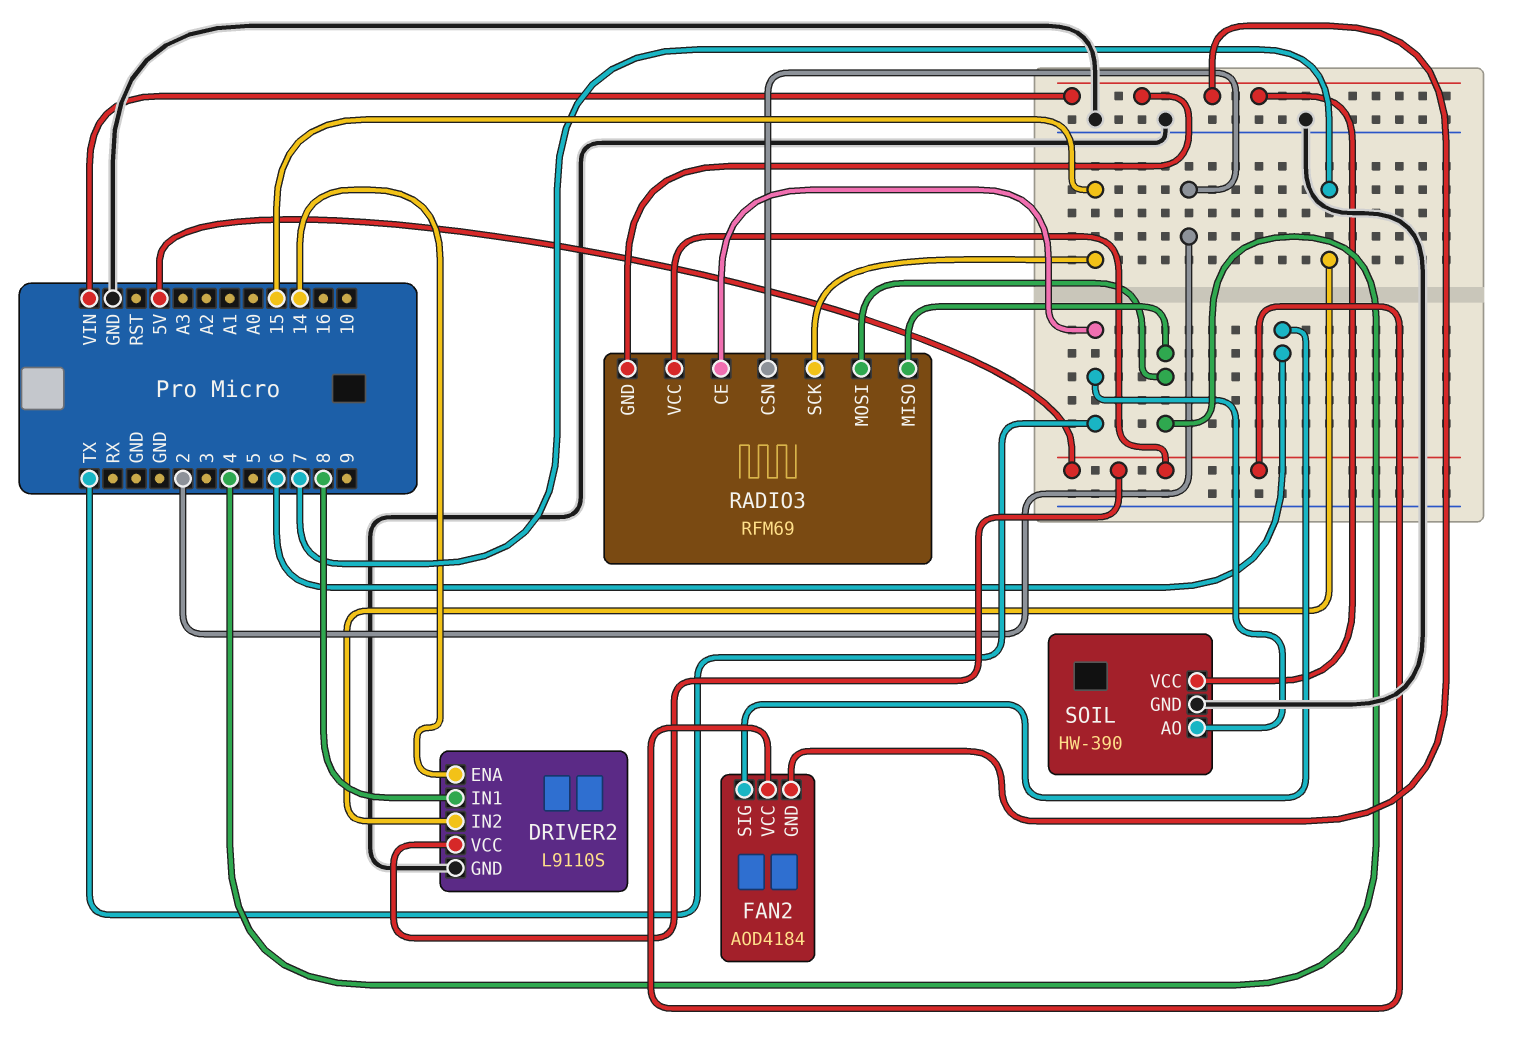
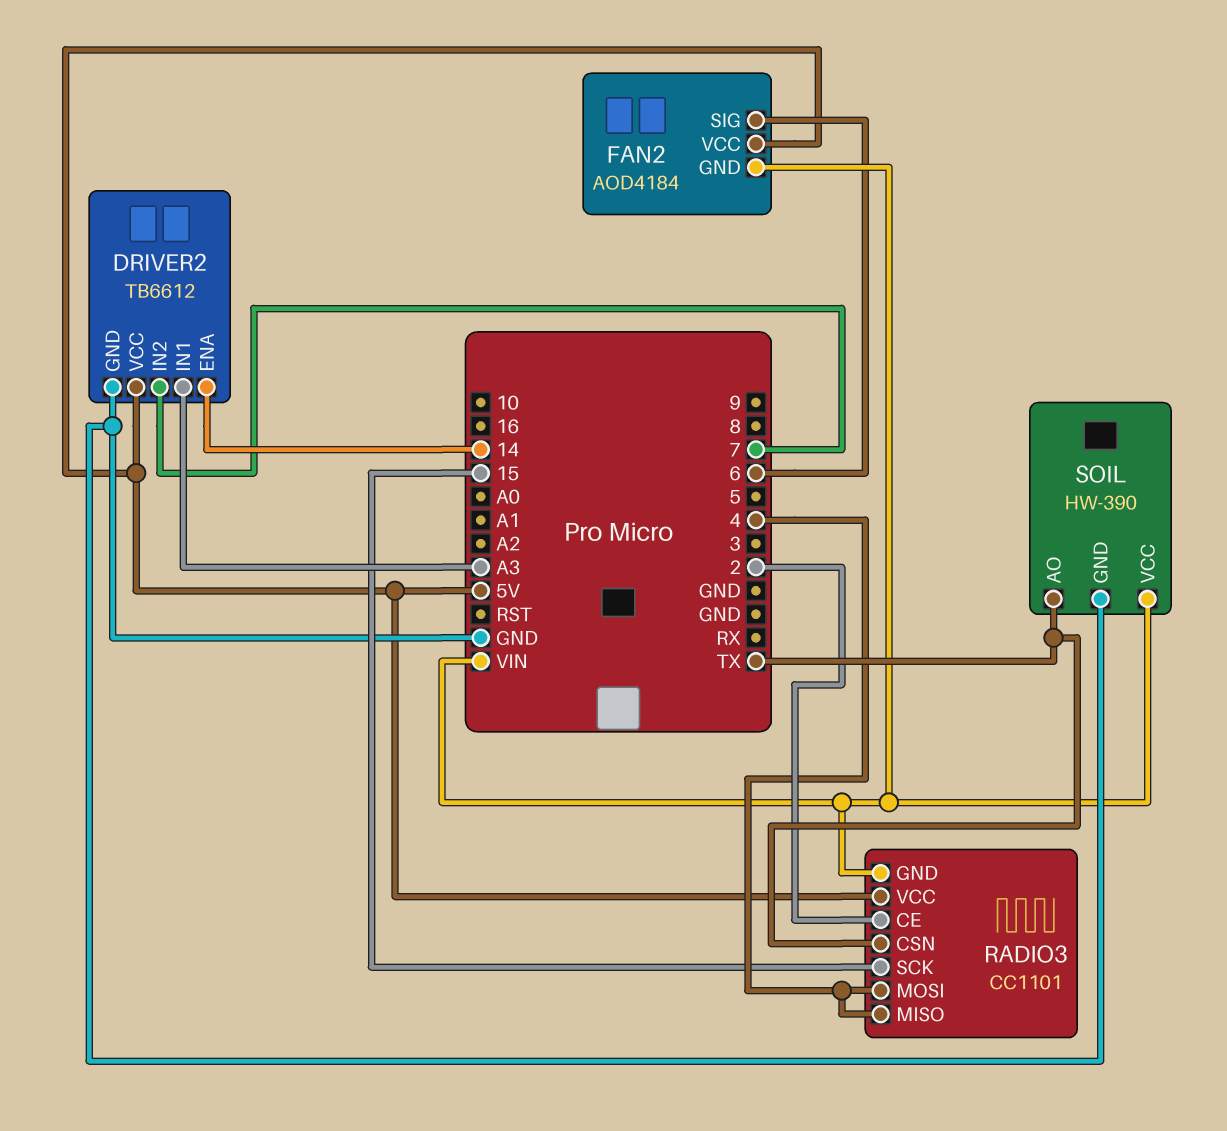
DRIVER2: L9110S -> TB6612
DRIVER2 pin IN1: 8 -> A3
RADIO3: RFM69 -> CC1101
RADIO3 pin CE: TX -> 2
RADIO3 pin CSN: 2 -> TX

